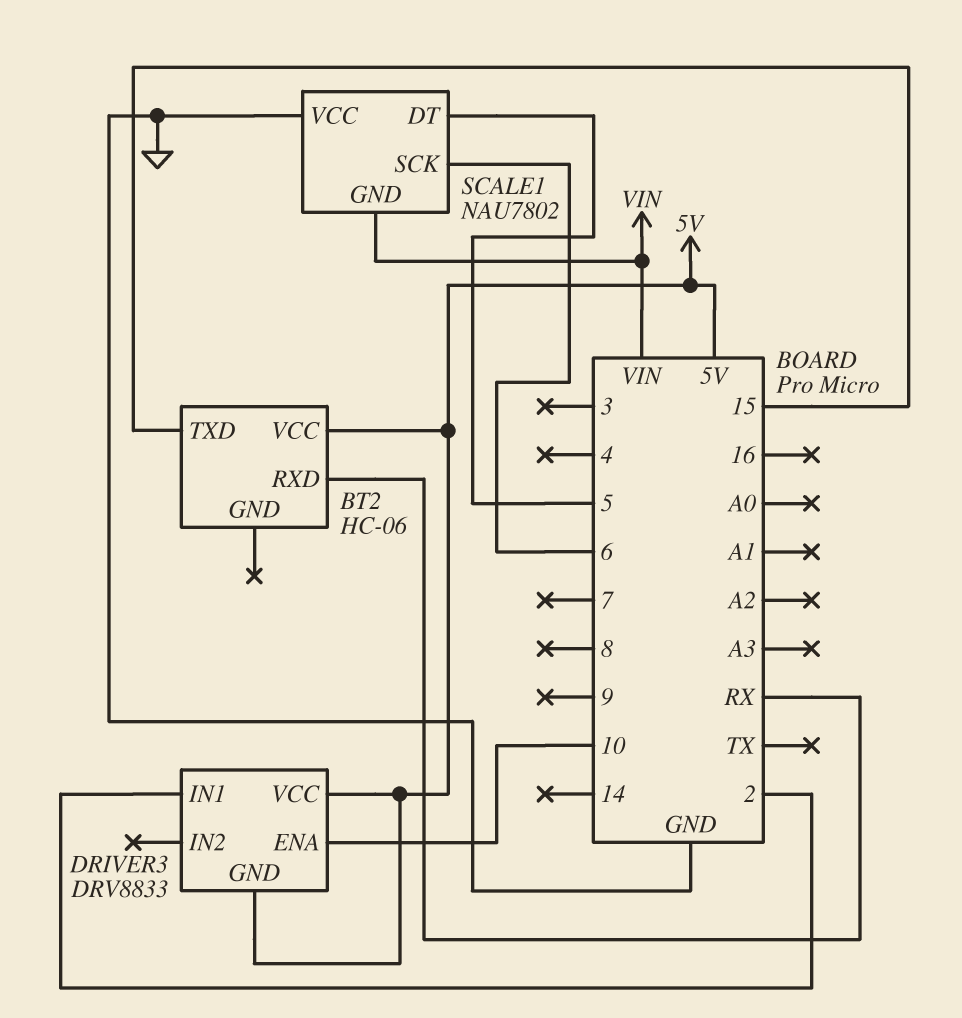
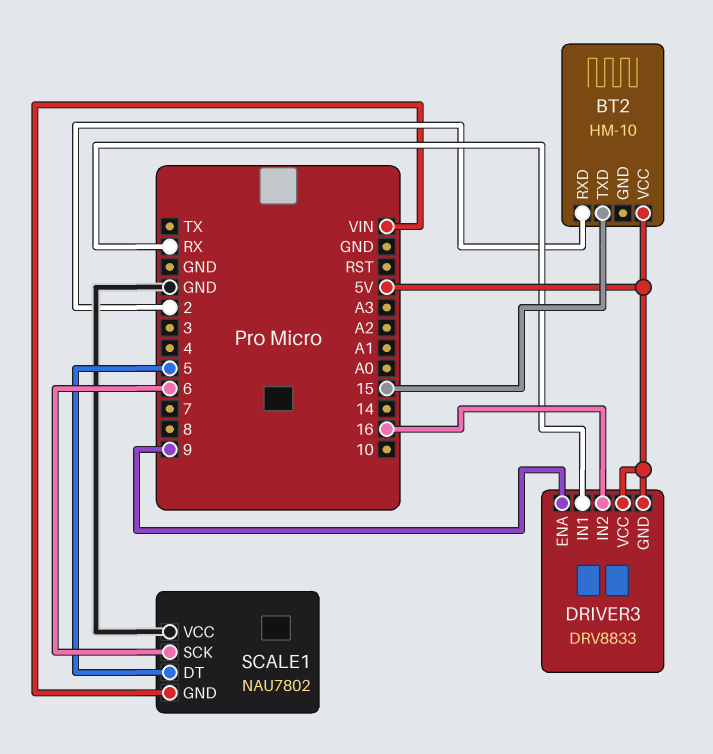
BT2: HC-06 -> HM-10
BT2 pin RXD: RX -> 2
DRIVER3 pin ENA: 10 -> 9
DRIVER3 pin IN1: 2 -> RX
DRIVER3 pin IN2: none -> 16

